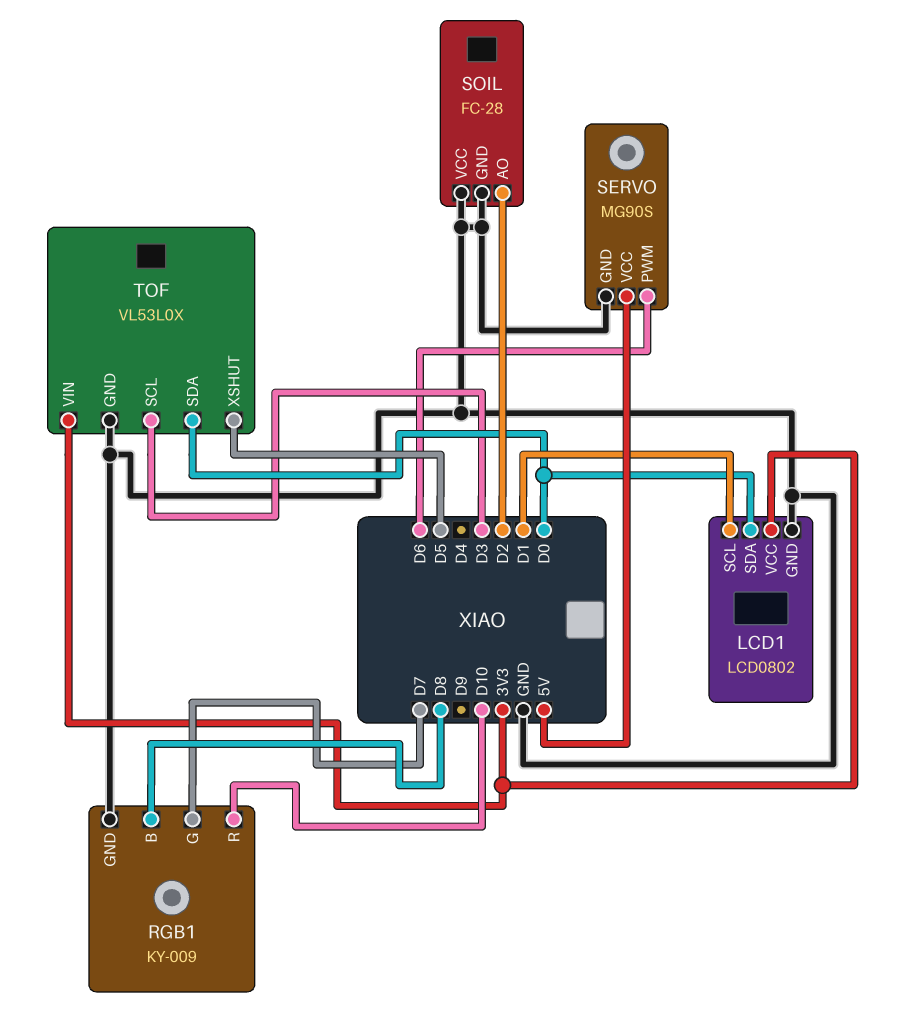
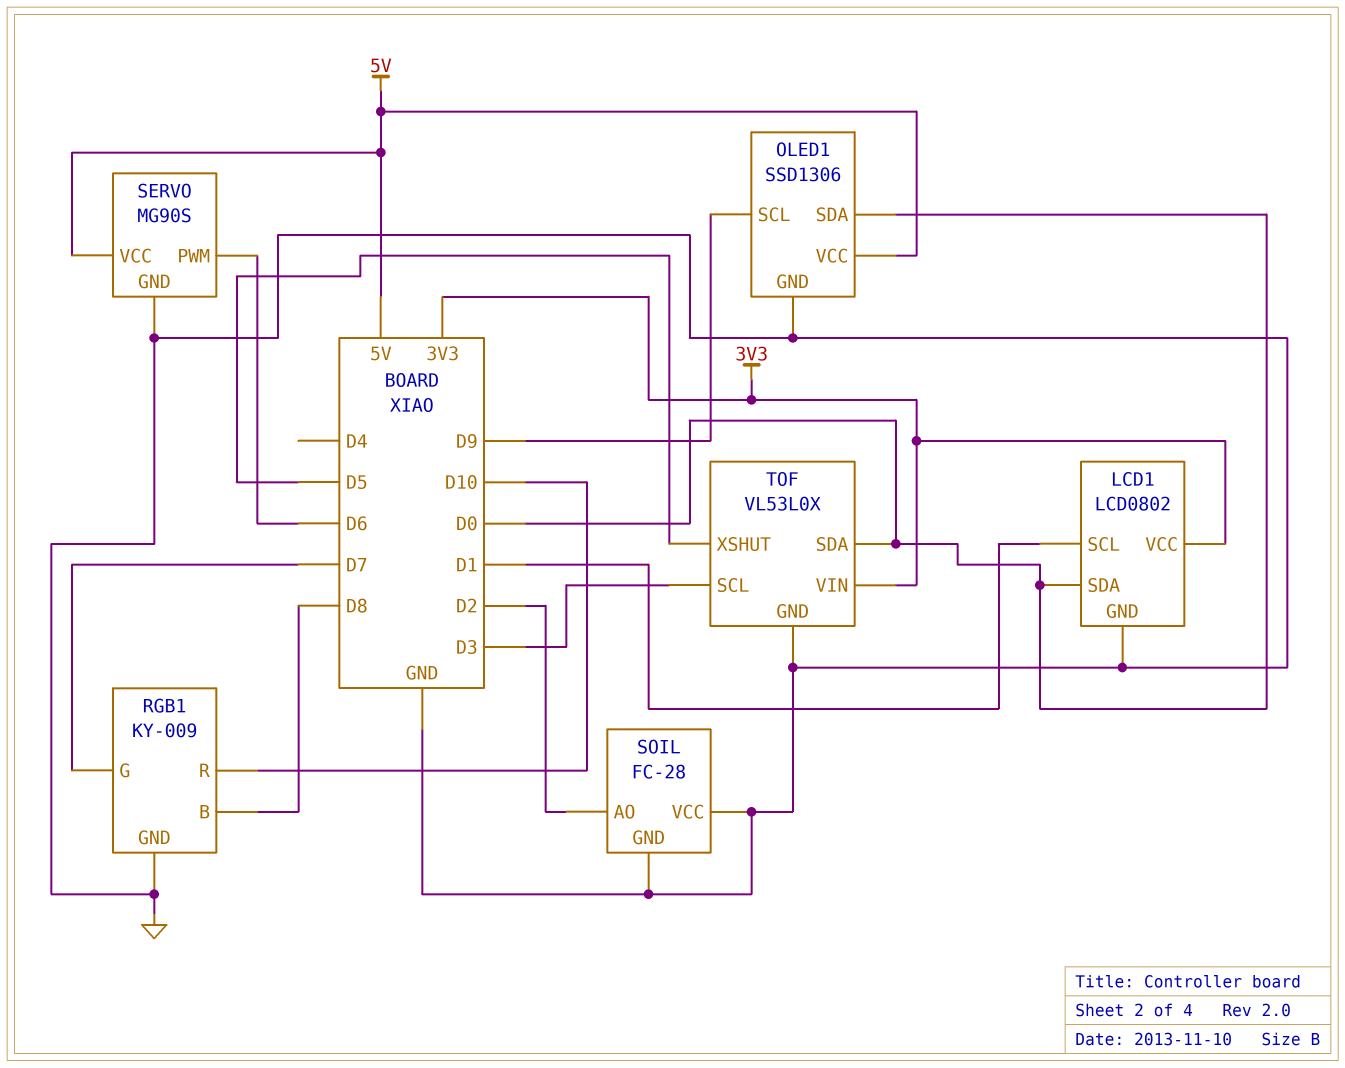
OLED1: none -> SSD1306
OLED1 pin GND: none -> GND
OLED1 pin SCL: none -> D9
OLED1 pin SDA: none -> D0
OLED1 pin VCC: none -> 5V

